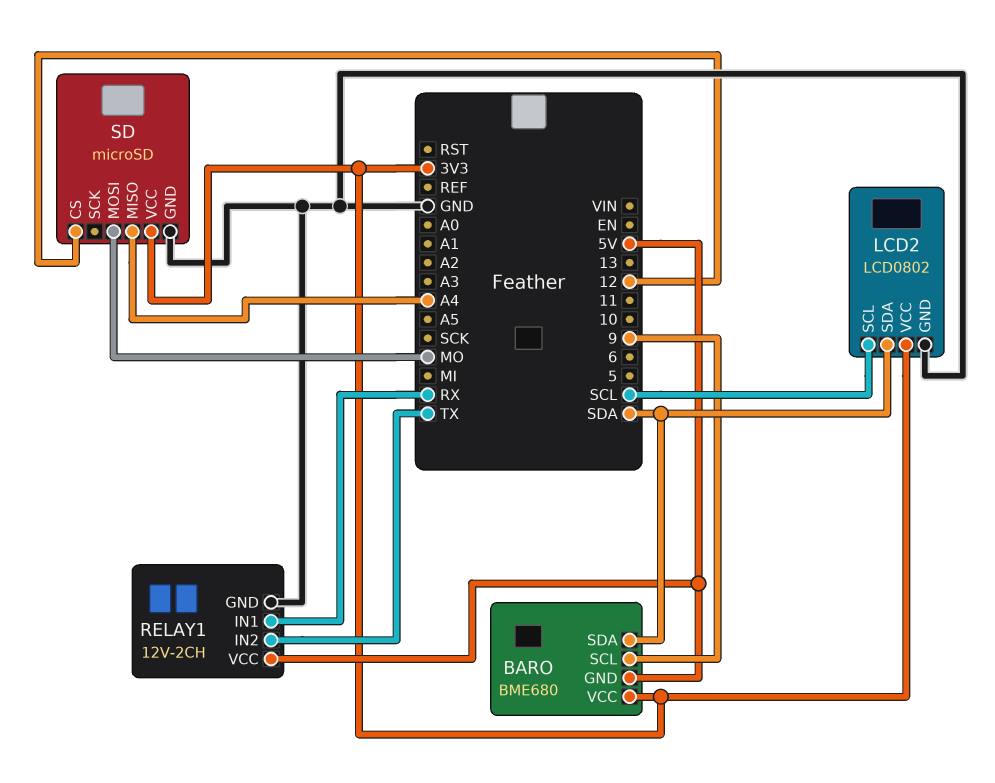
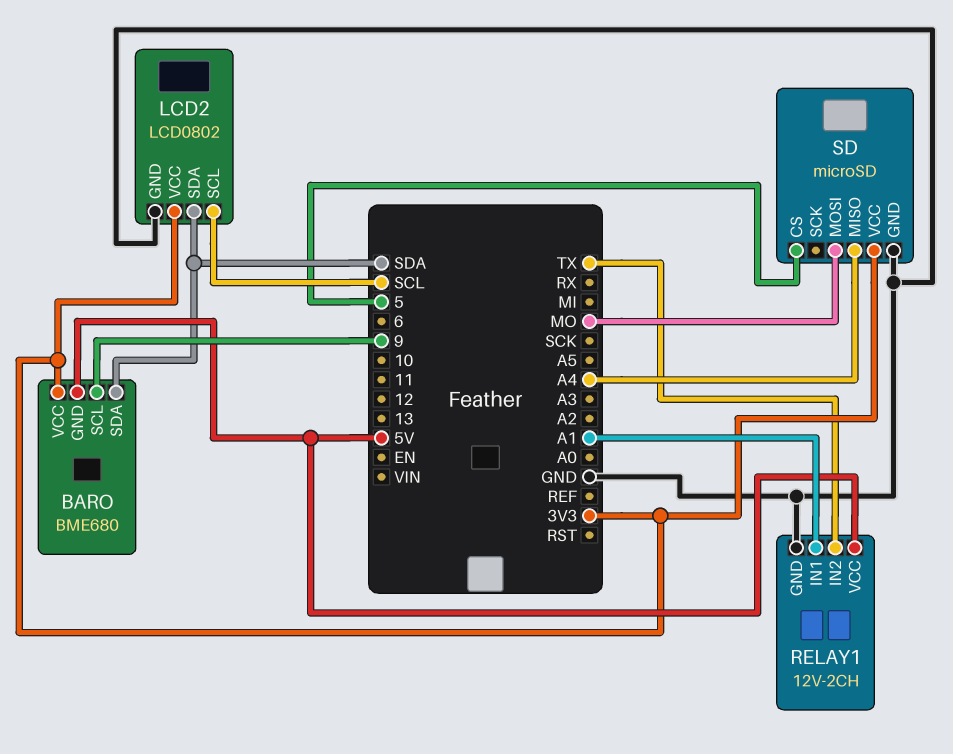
RELAY1 pin IN1: RX -> A1
SD pin CS: 12 -> 5

